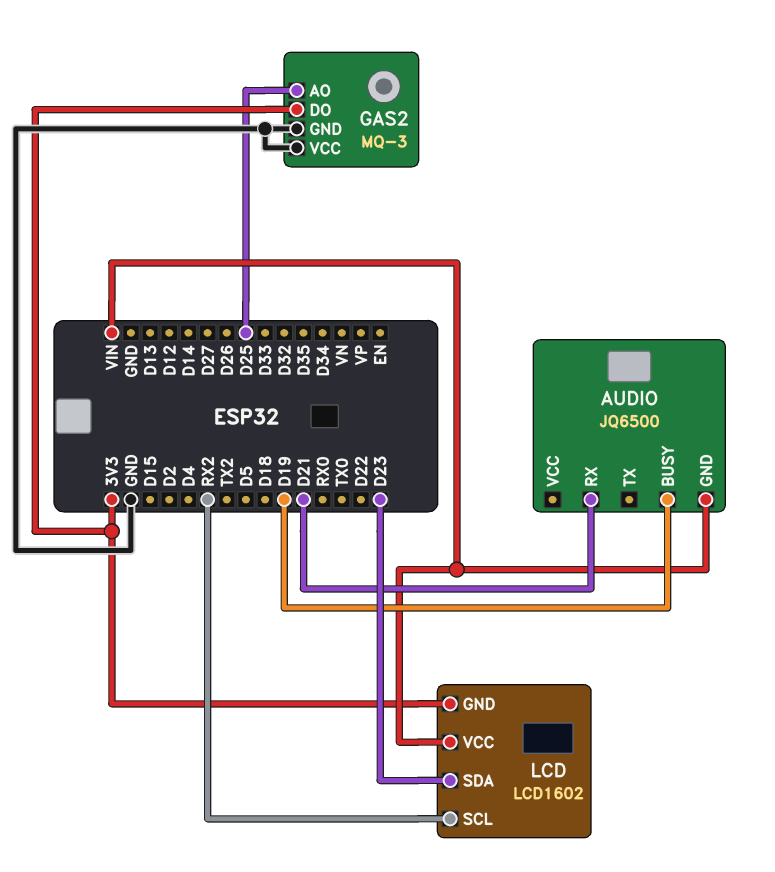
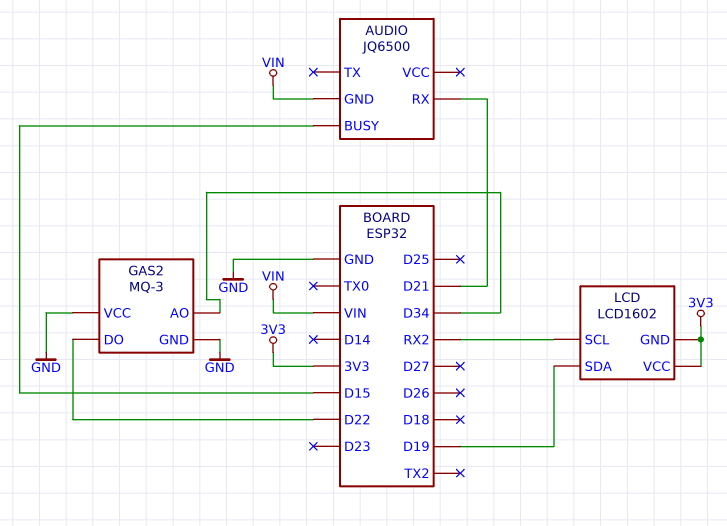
AUDIO pin BUSY: D19 -> D15
GAS2 pin AO: D25 -> D34
GAS2 pin DO: 3V3 -> D22
LCD pin SDA: D23 -> D19
LCD pin VCC: VIN -> 3V3

